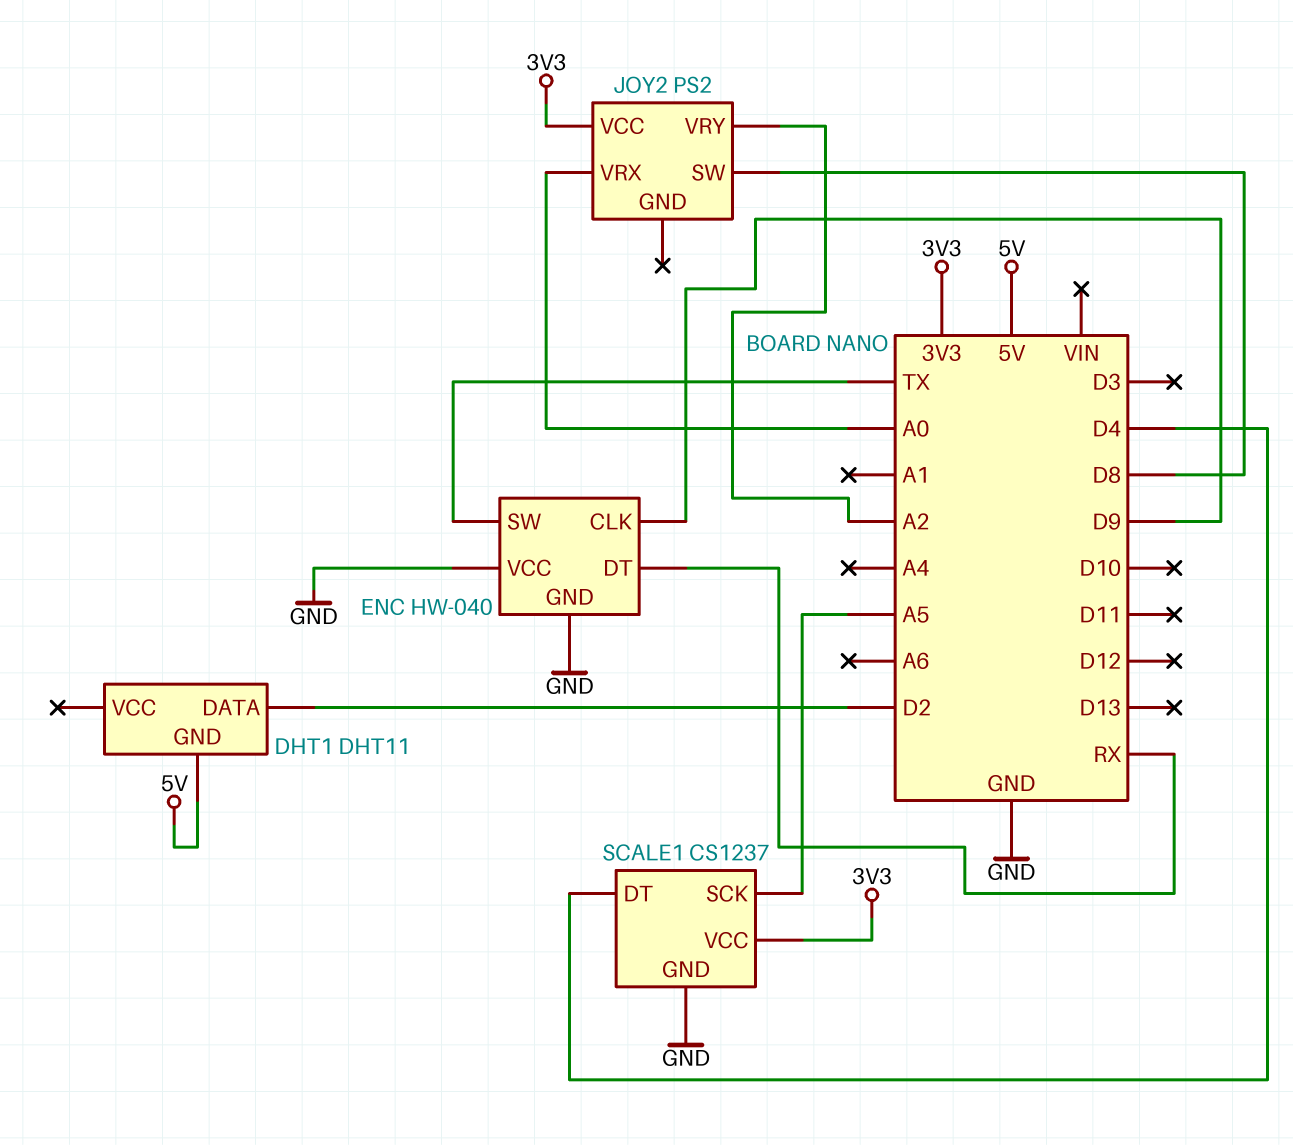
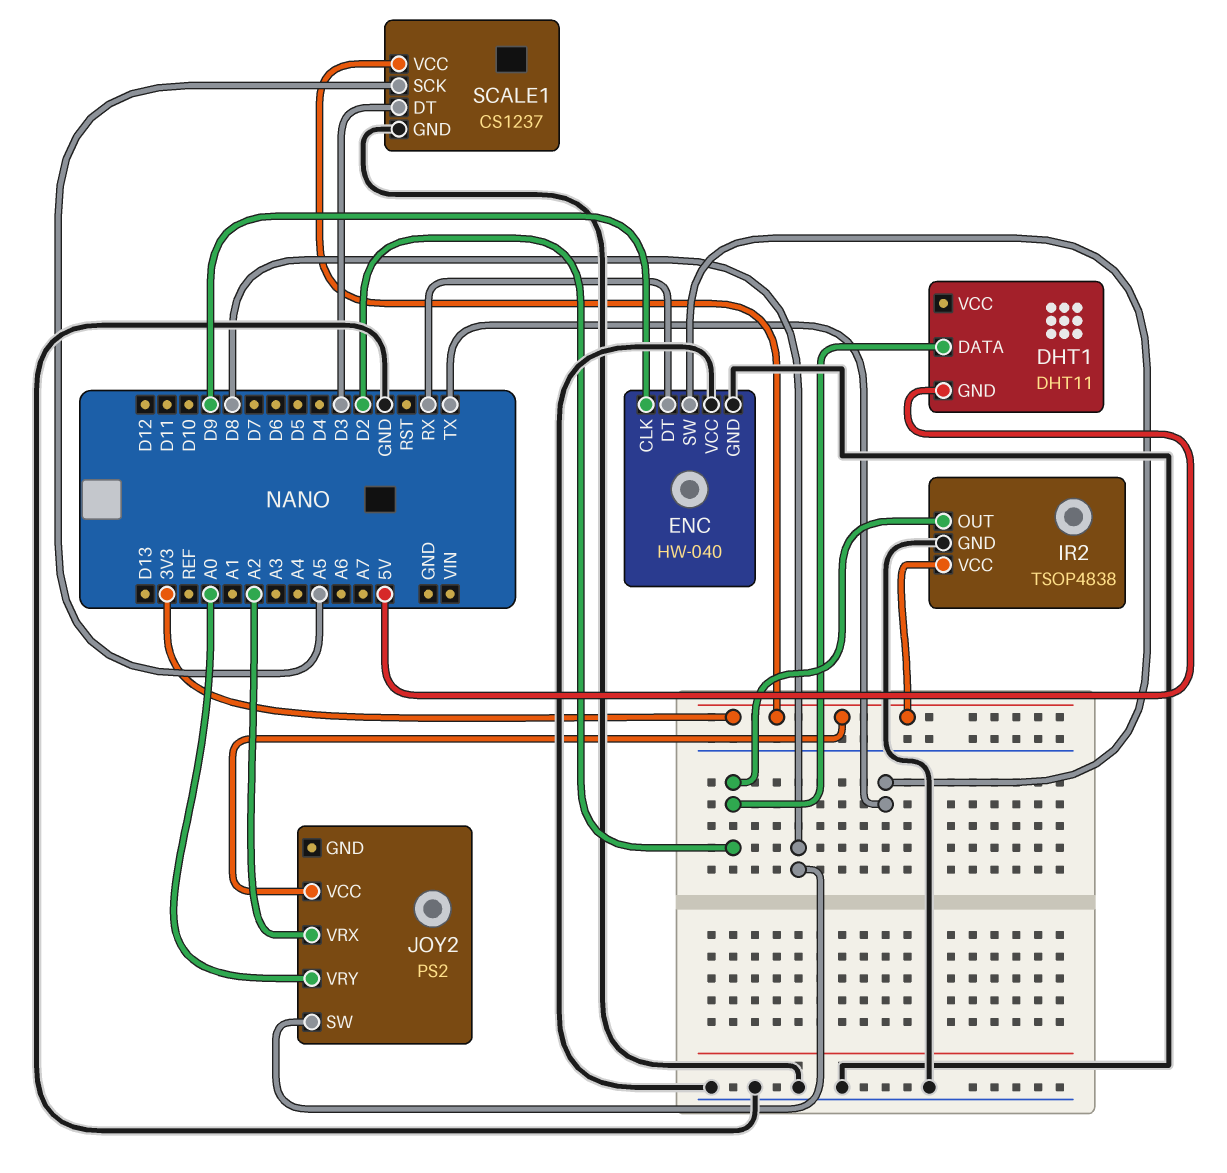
IR2: none -> TSOP4838
IR2 pin GND: none -> GND
IR2 pin OUT: none -> D2
IR2 pin VCC: none -> 3V3
JOY2 pin VRX: A0 -> A2
JOY2 pin VRY: A2 -> A0
SCALE1 pin DT: D4 -> D3

